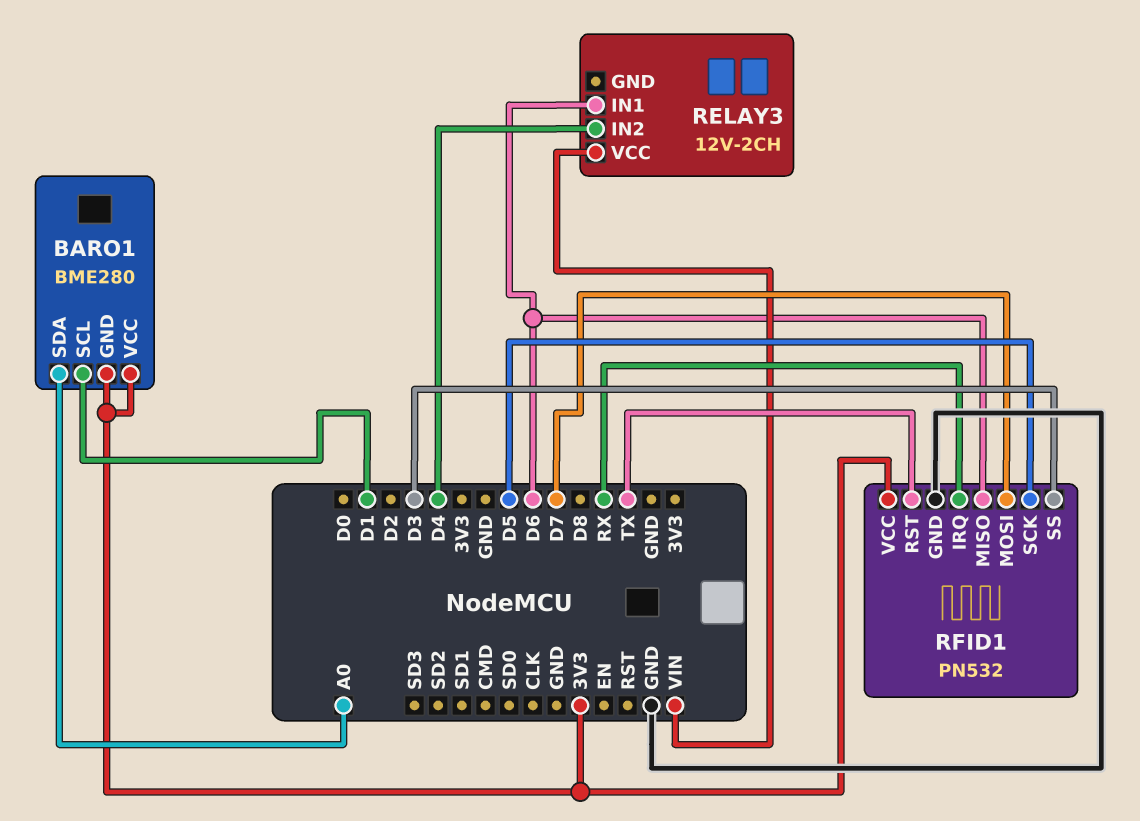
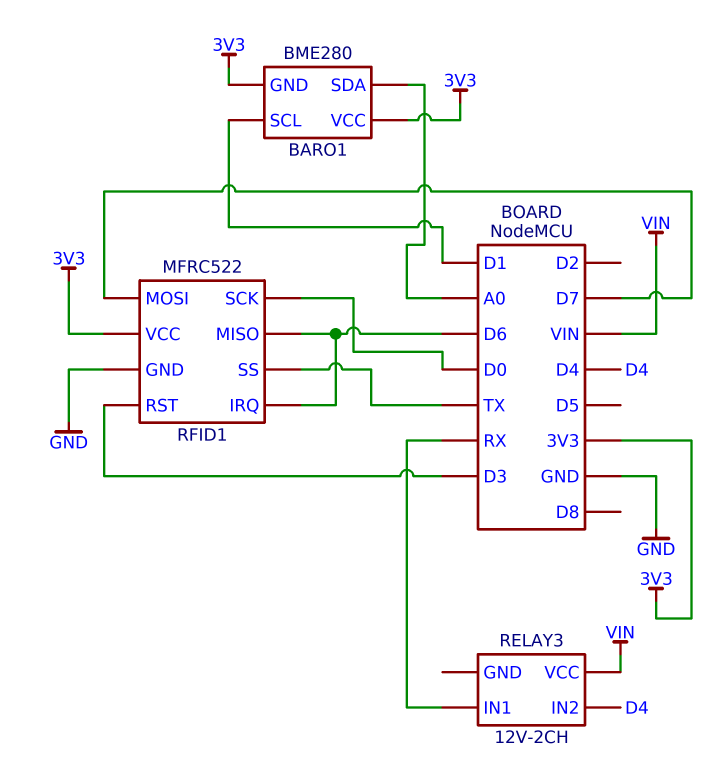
RELAY3 pin IN1: D6 -> RX
RFID1: PN532 -> MFRC522
RFID1 pin IRQ: RX -> D6
RFID1 pin RST: TX -> D3
RFID1 pin SCK: D5 -> D0
RFID1 pin SS: D3 -> TX

